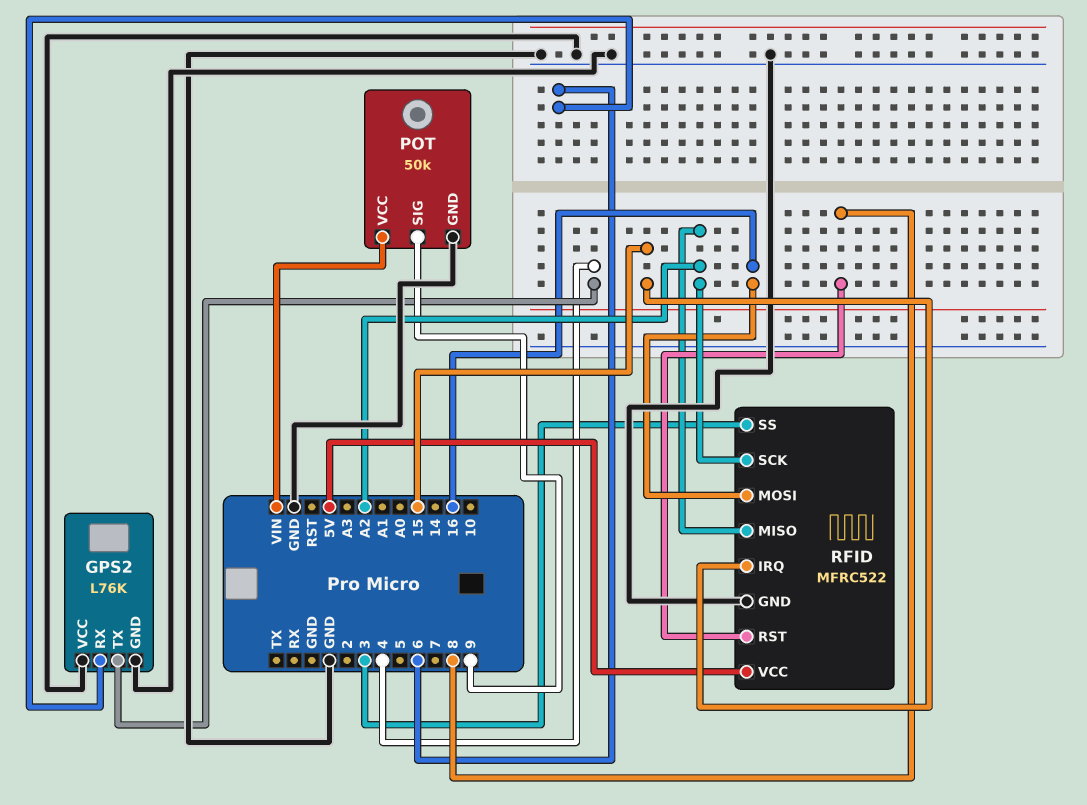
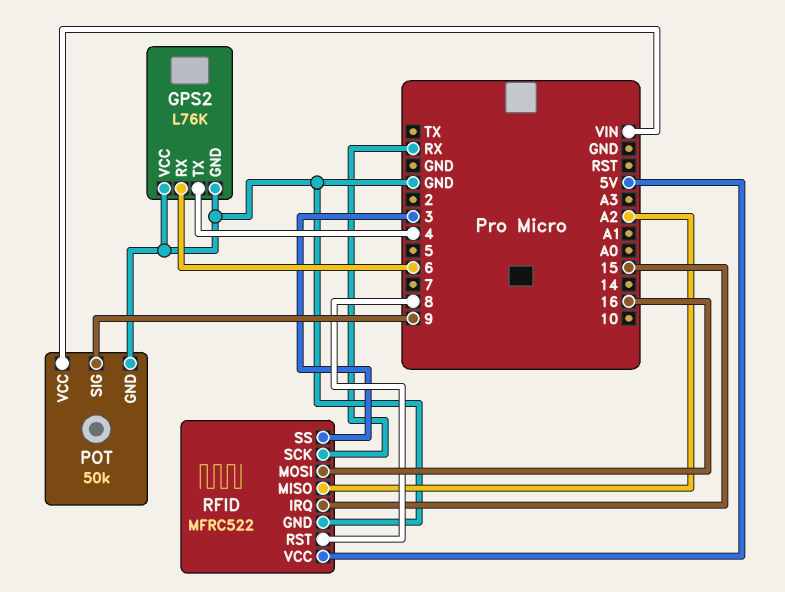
RFID pin SCK: A2 -> RX

